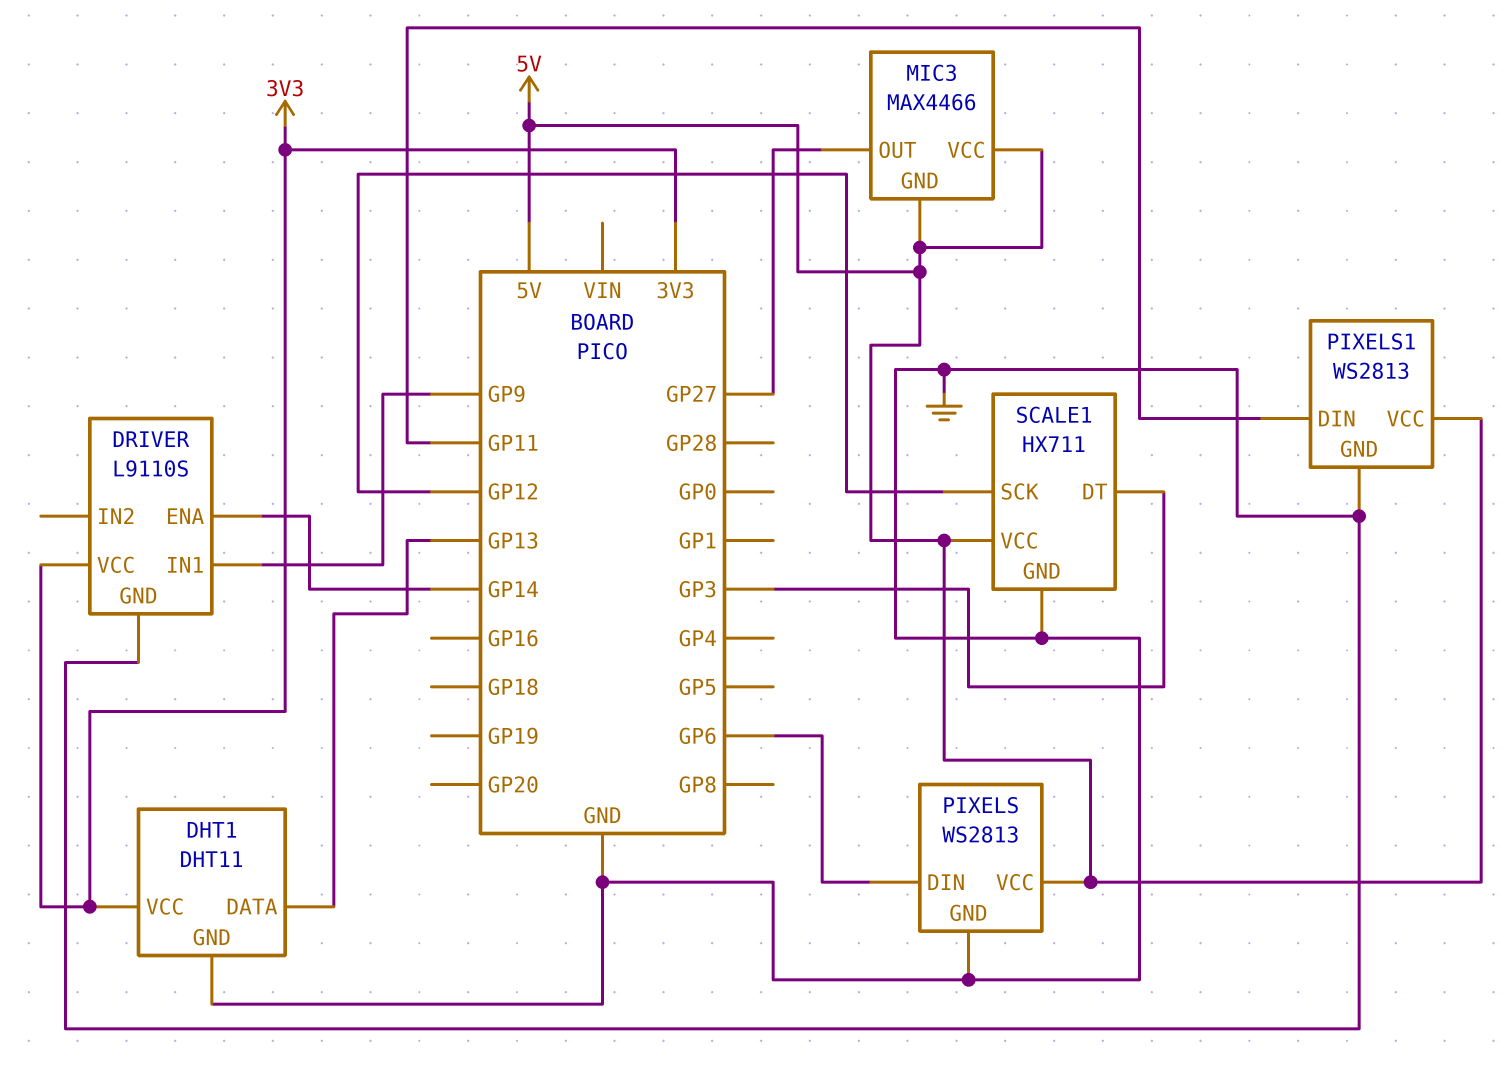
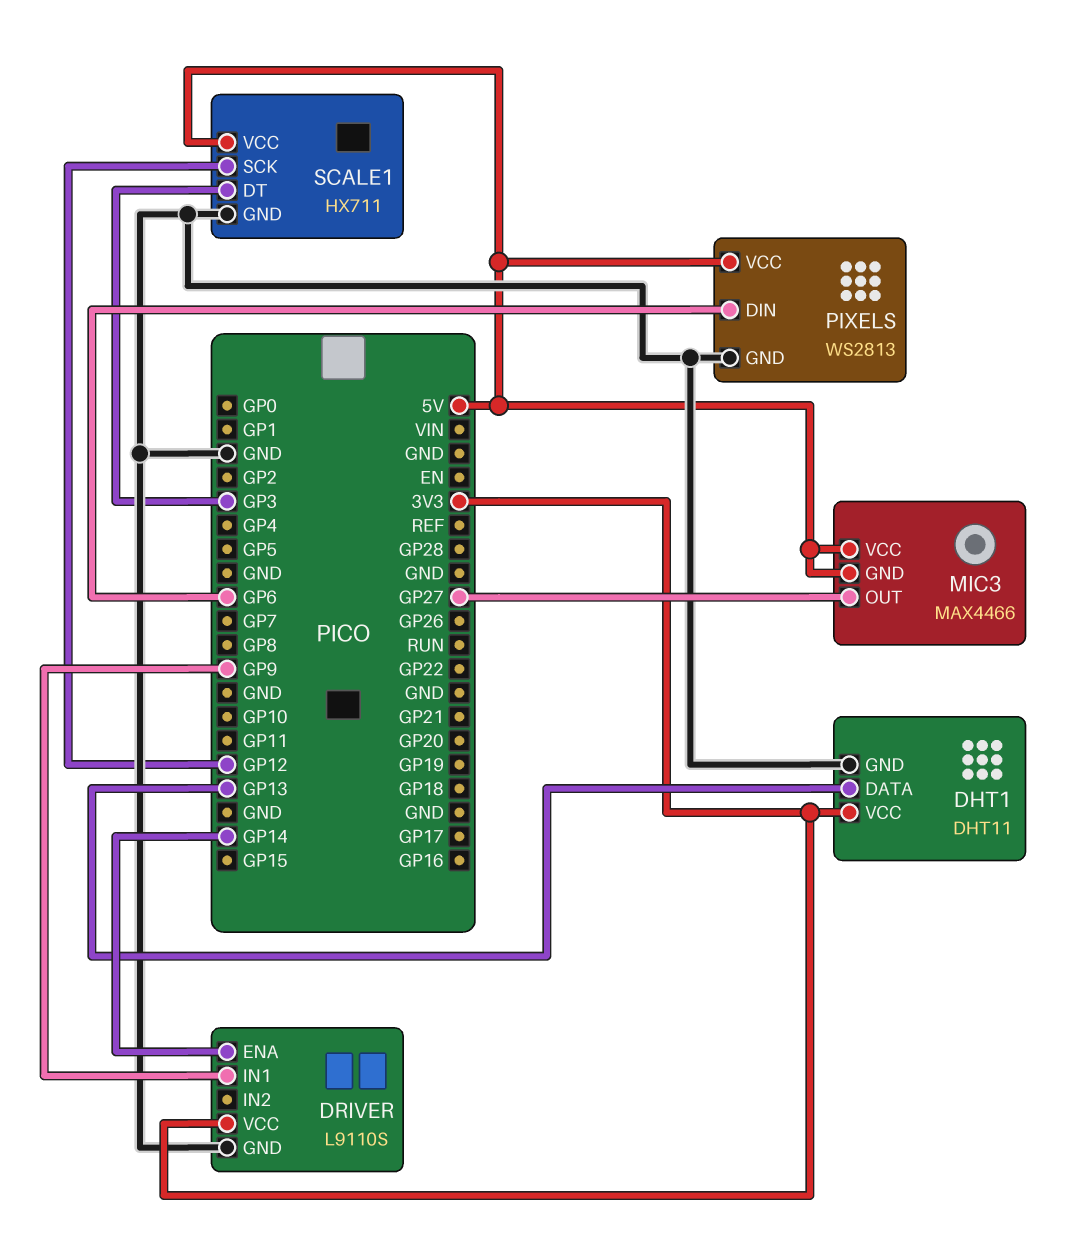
PIXELS1: WS2813 -> none
PIXELS1 pin DIN: GP11 -> none
PIXELS1 pin GND: GND -> none
PIXELS1 pin VCC: 5V -> none

